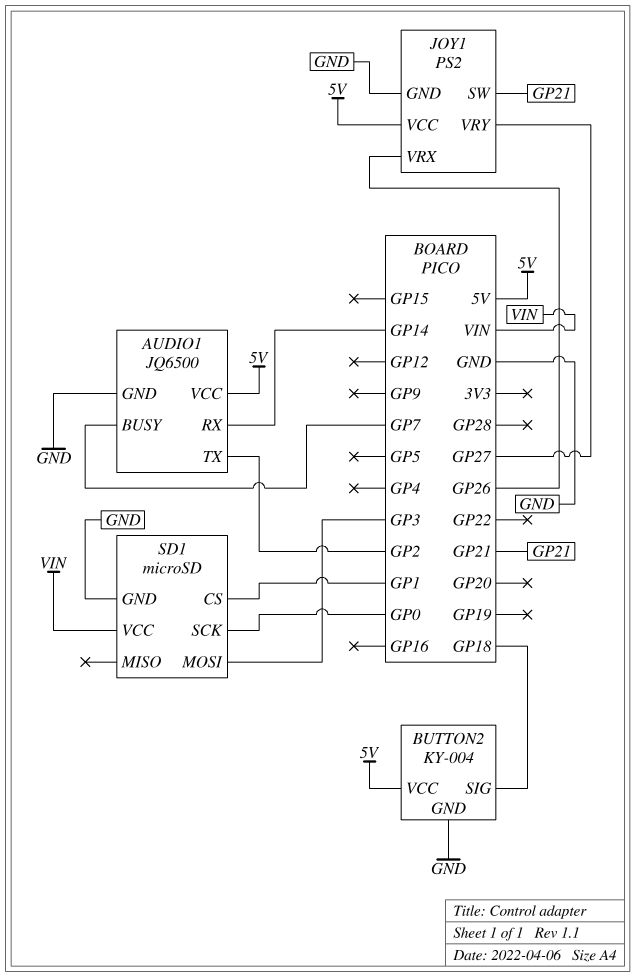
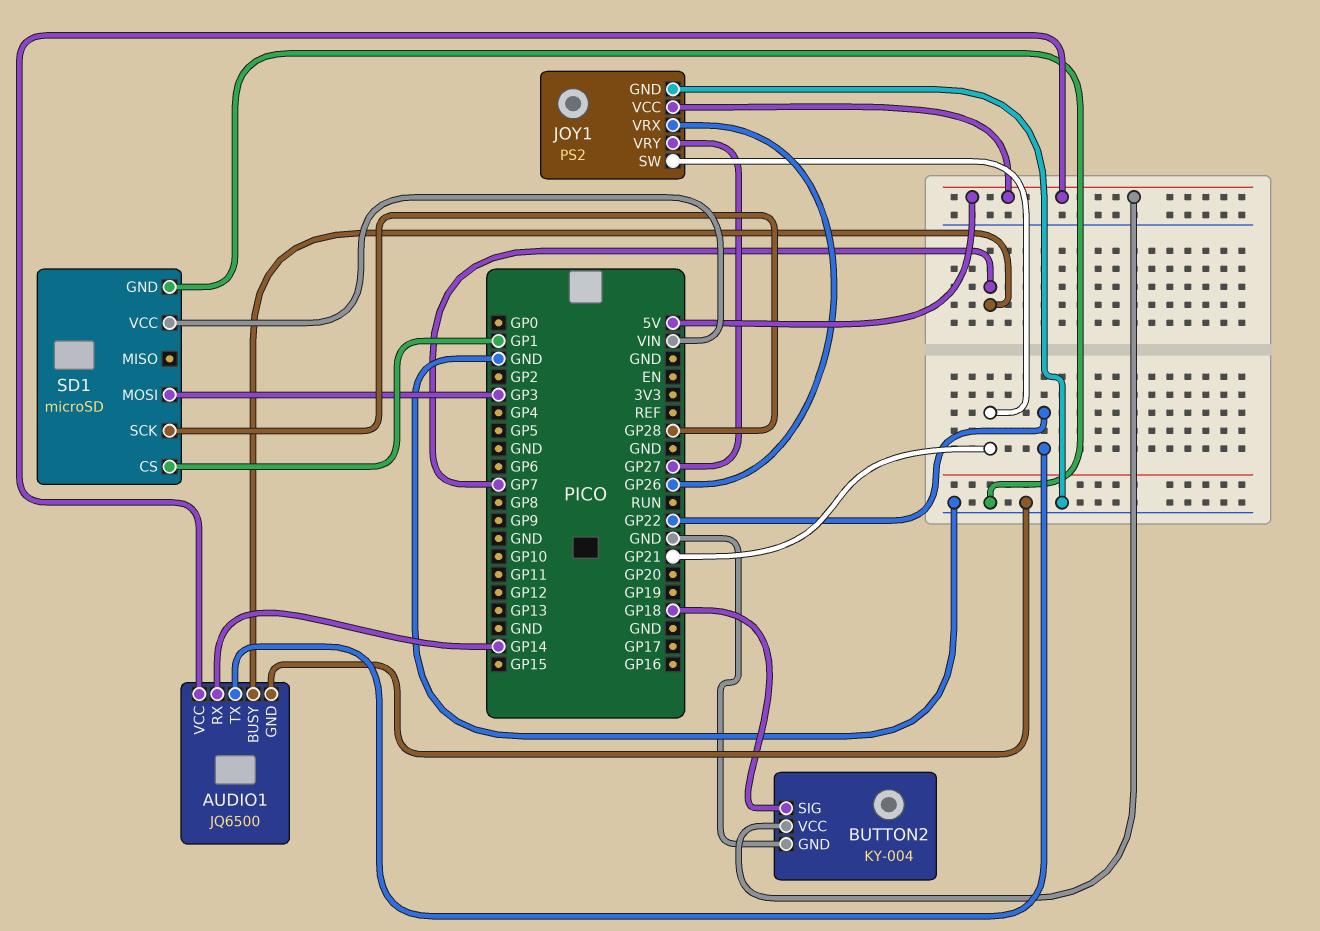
AUDIO1 pin TX: GP2 -> GP22
SD1 pin SCK: GP0 -> GP28

